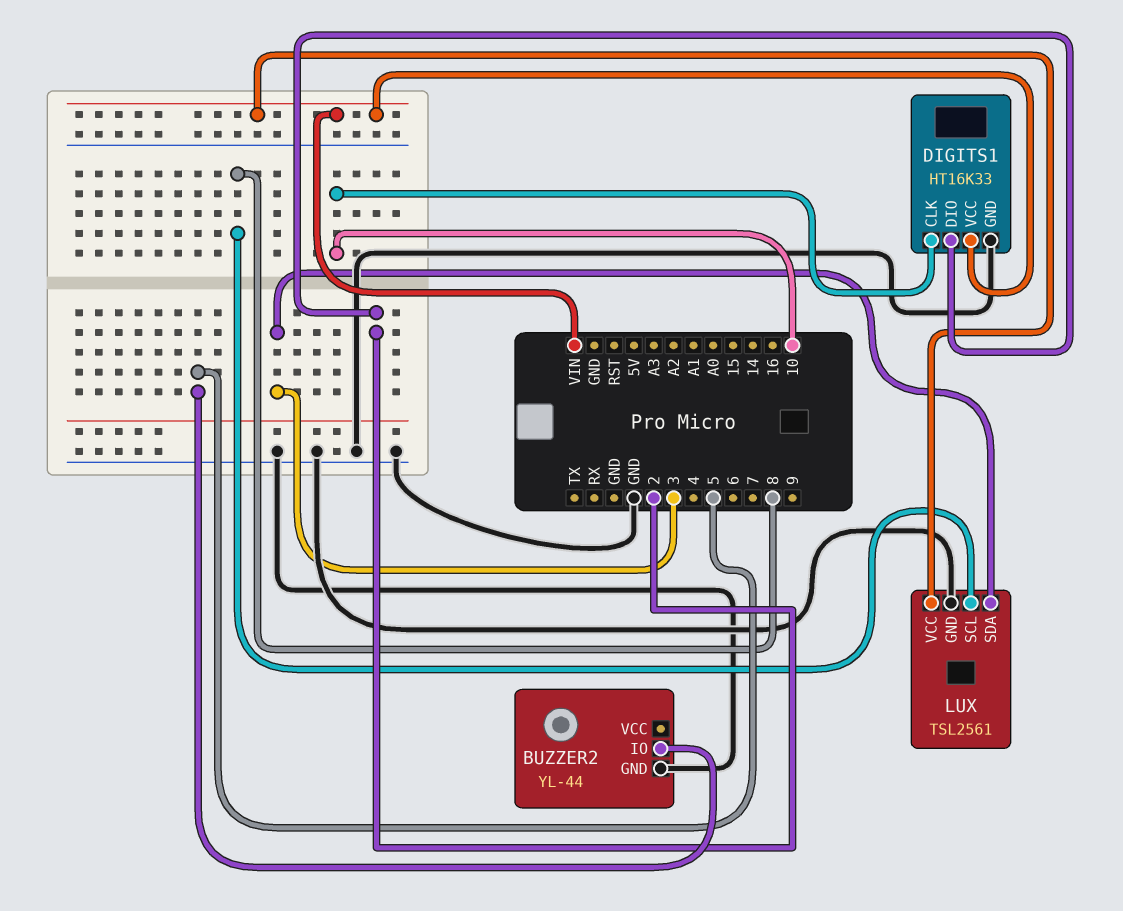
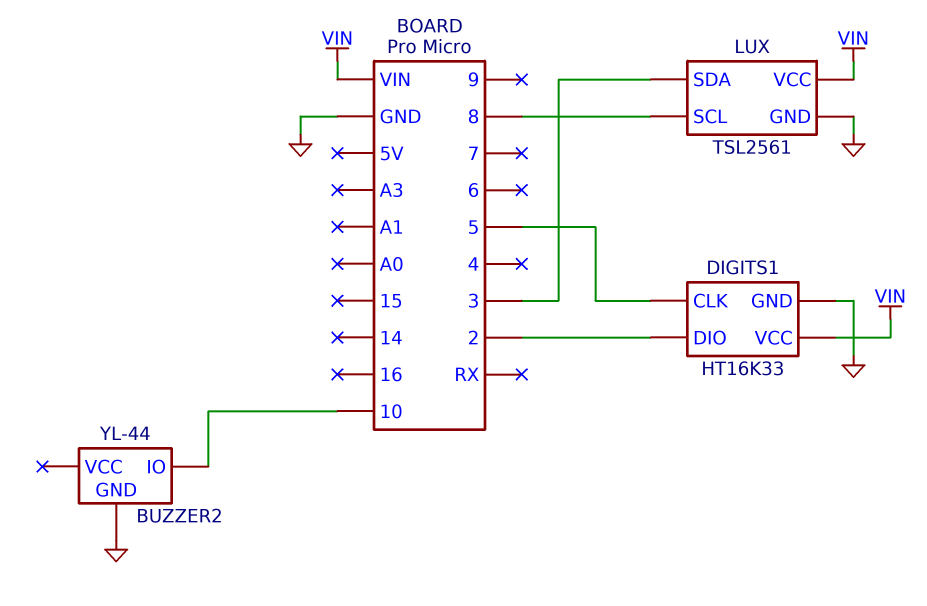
BUZZER2 pin IO: 5 -> 10
DIGITS1 pin CLK: 10 -> 5

